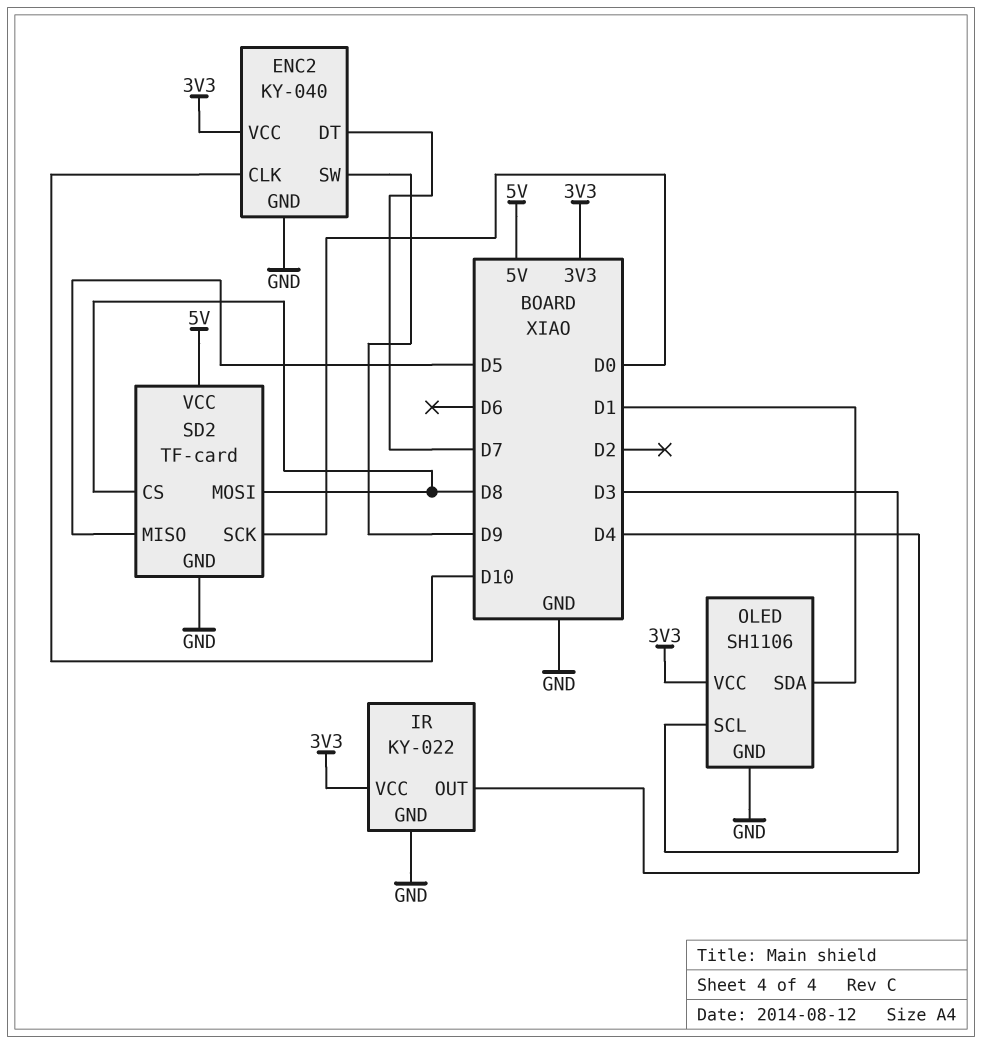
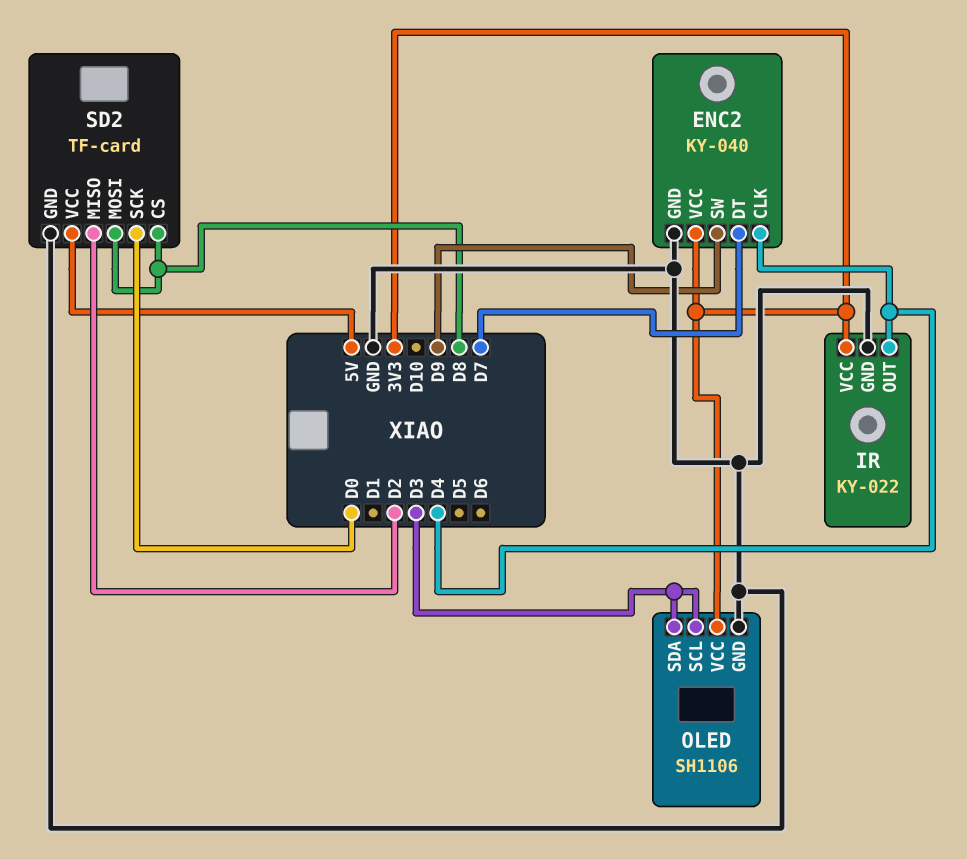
ENC2 pin CLK: D10 -> D4
OLED pin SDA: D1 -> D3
SD2 pin MISO: D5 -> D2

